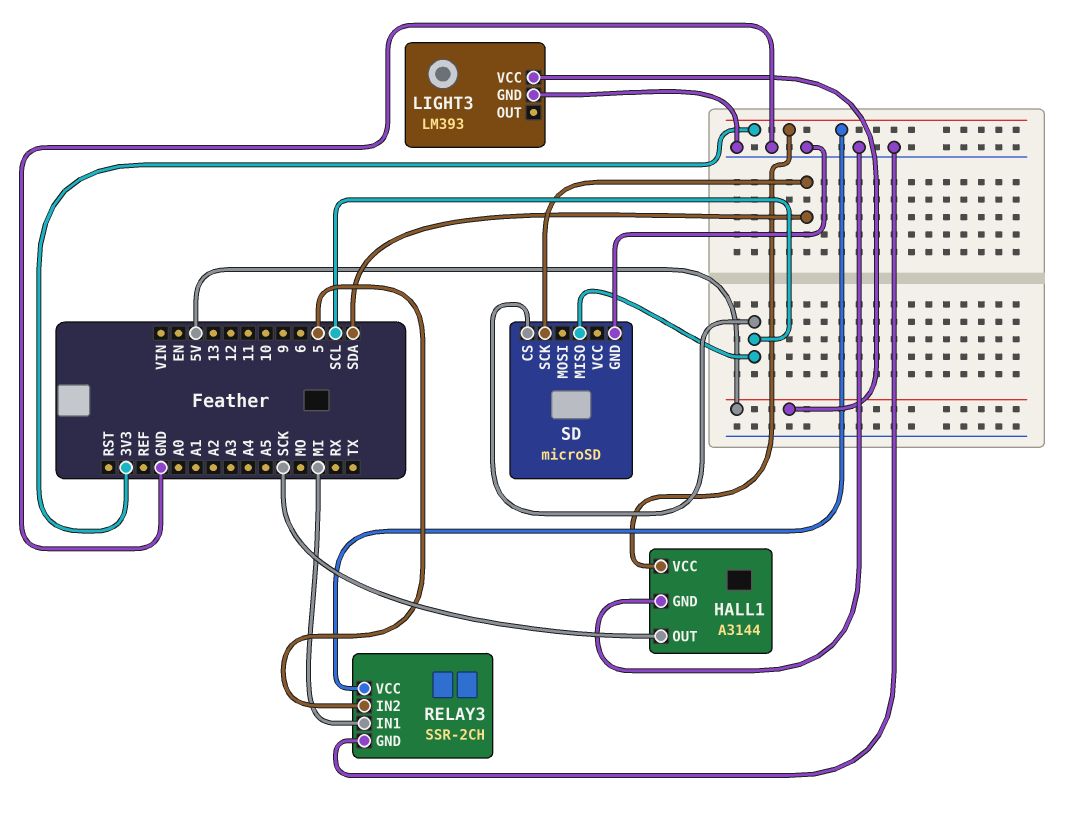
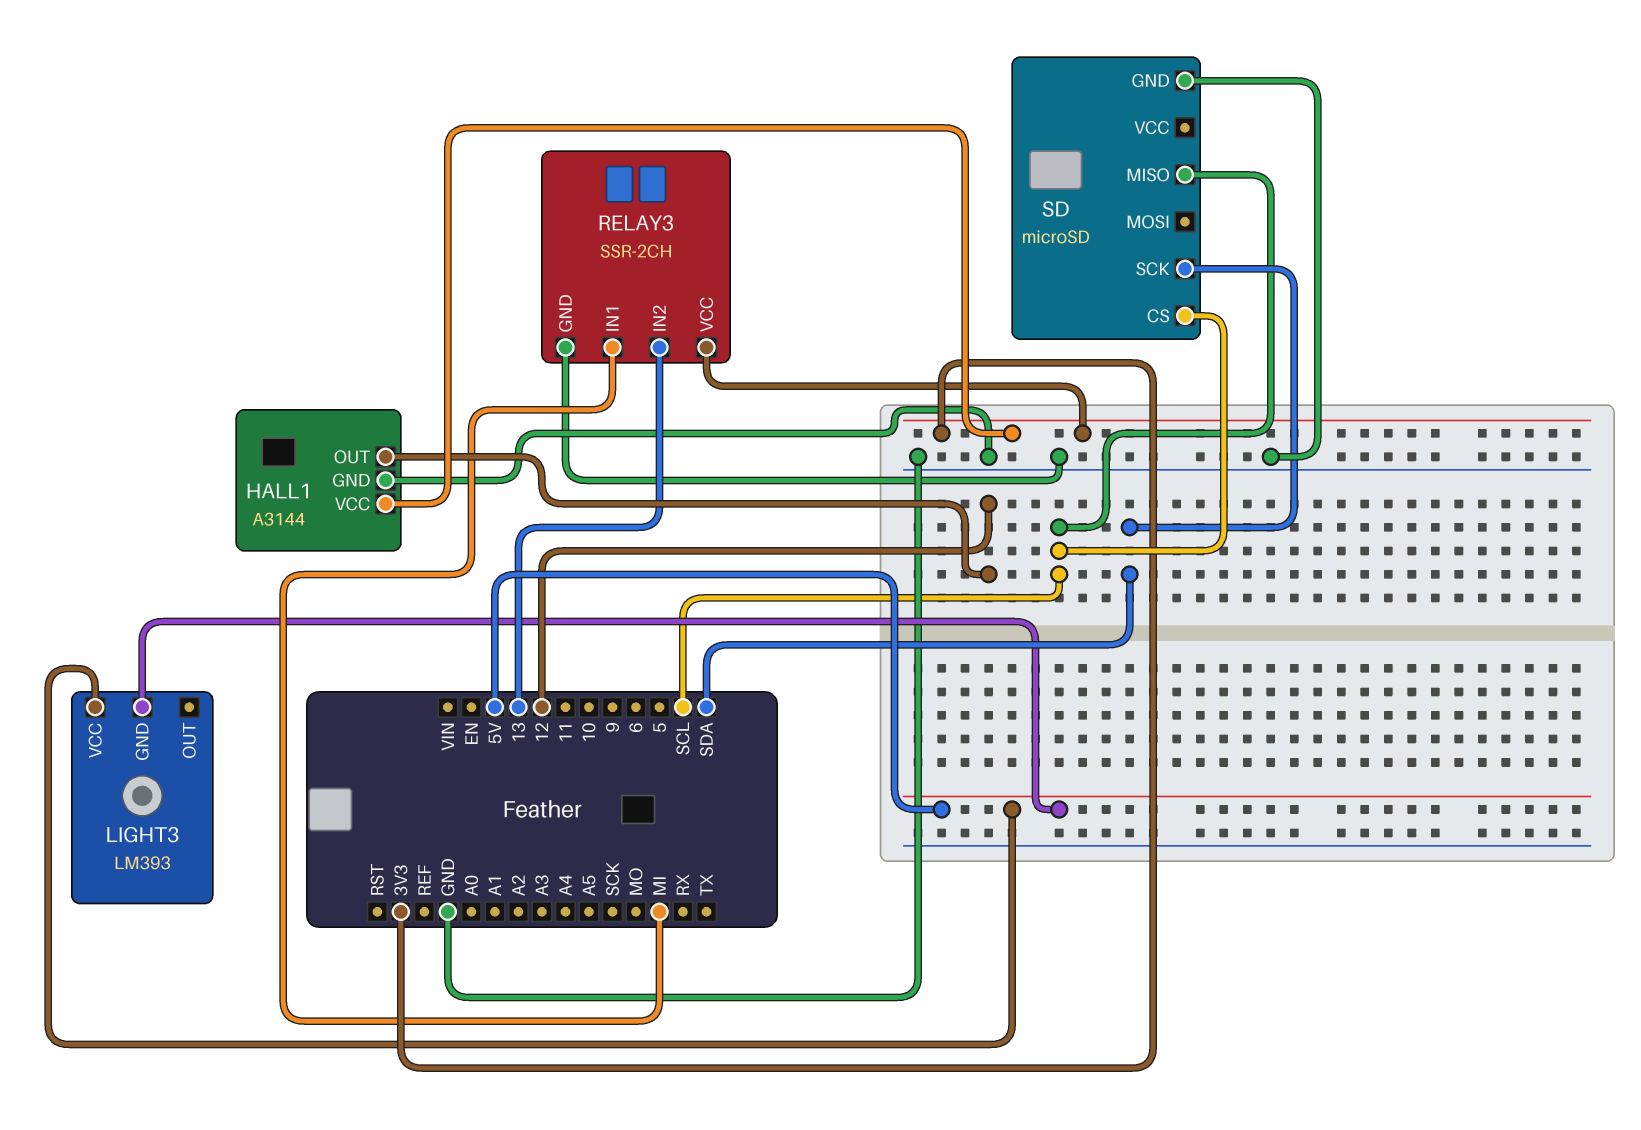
HALL1 pin OUT: SCK -> 12
LIGHT3 pin GND: GND -> 5V
RELAY3 pin IN2: 5 -> 13

